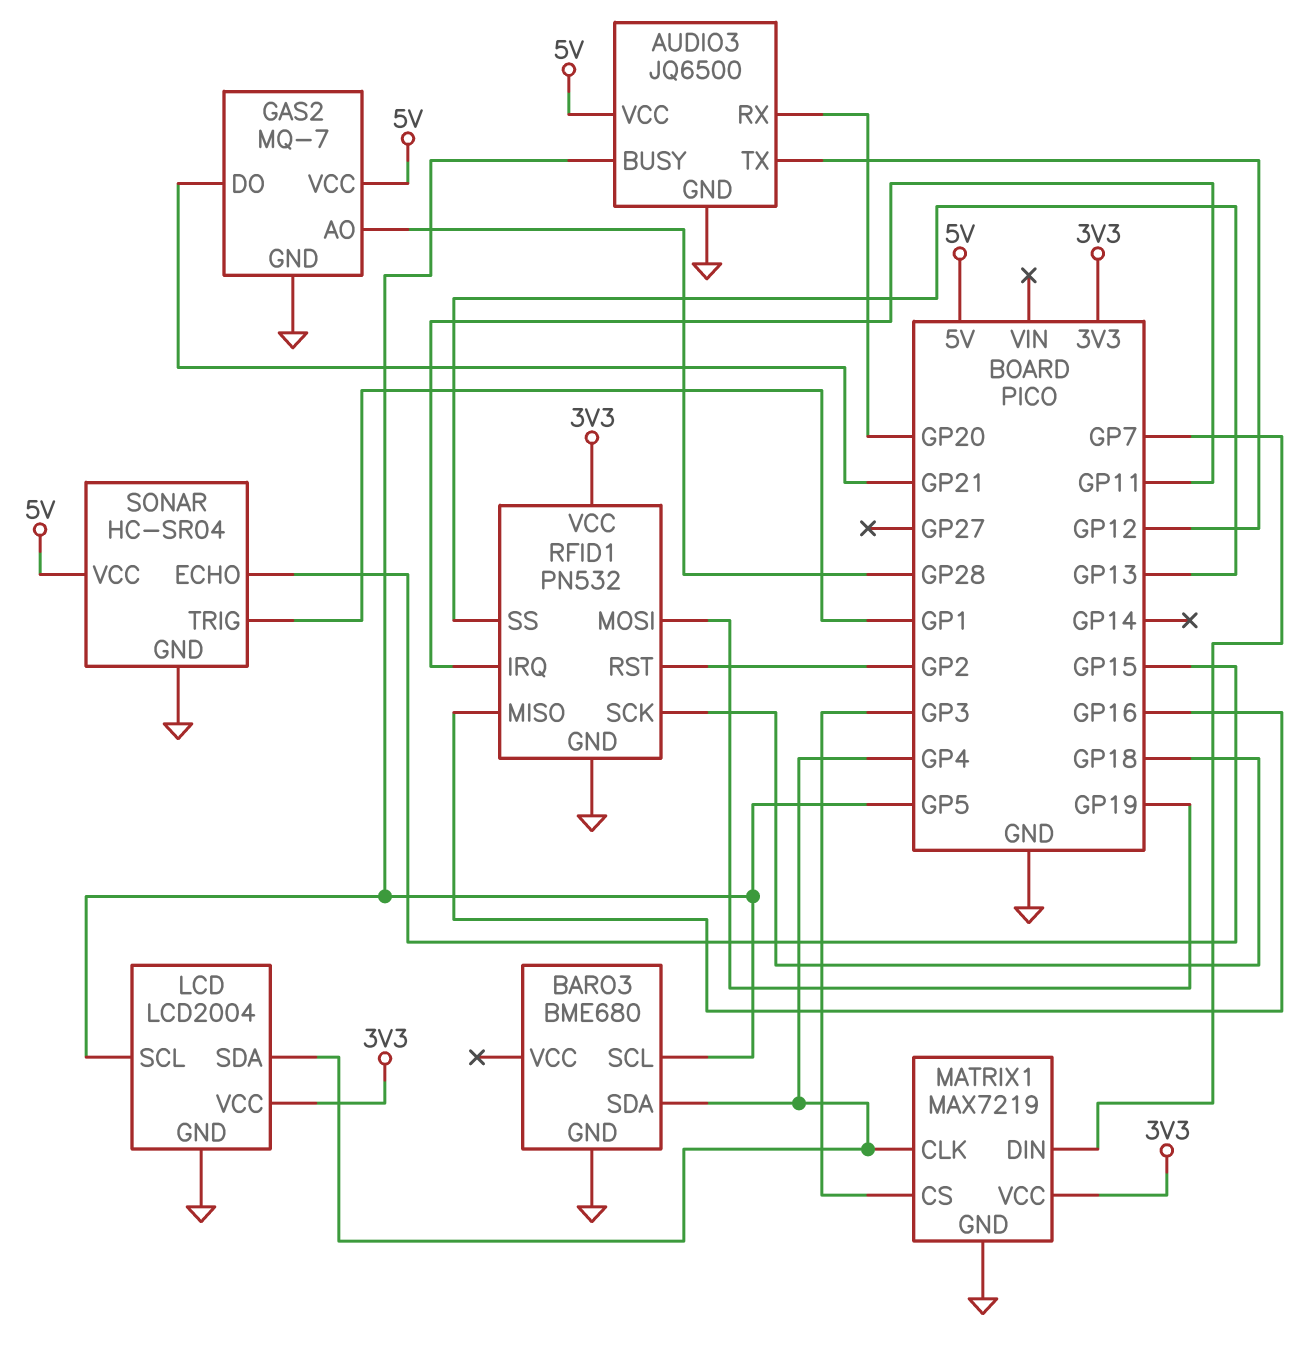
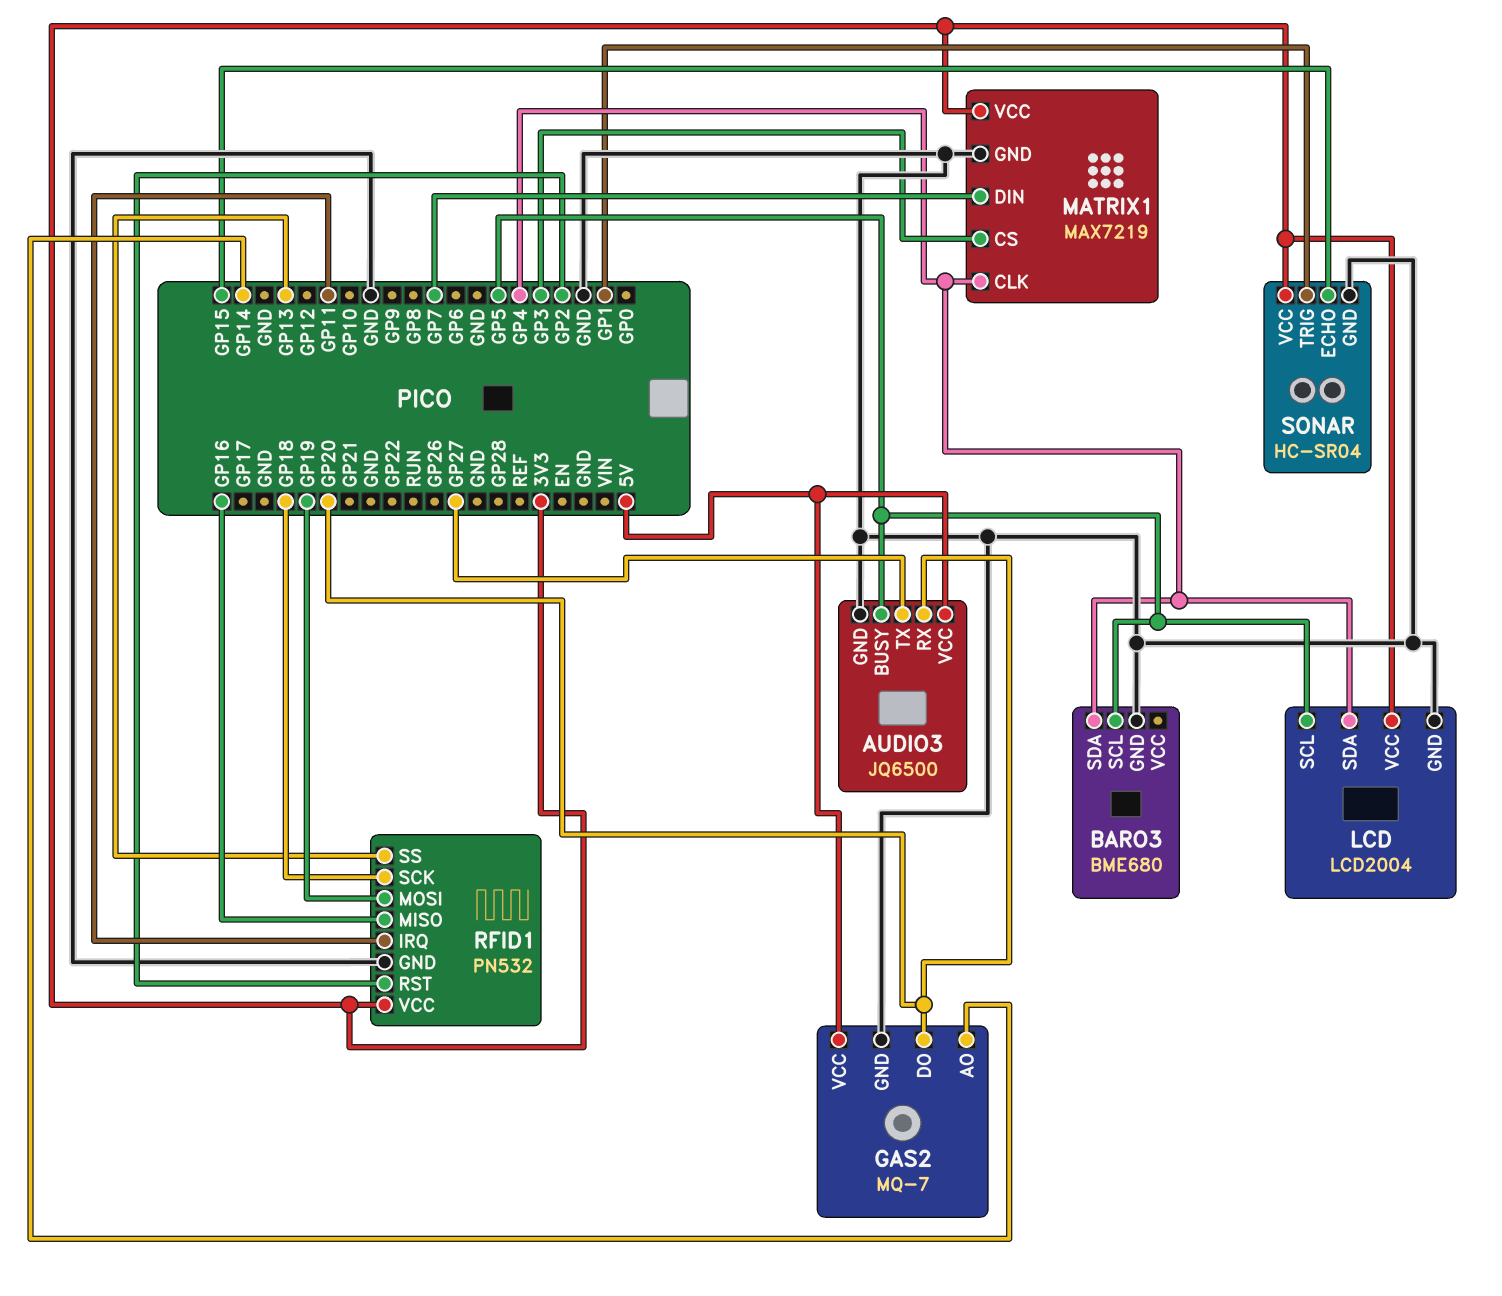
AUDIO3 pin TX: GP12 -> GP27
GAS2 pin AO: GP28 -> GP14
GAS2 pin DO: GP21 -> GP20
SONAR pin VCC: 5V -> 3V3

